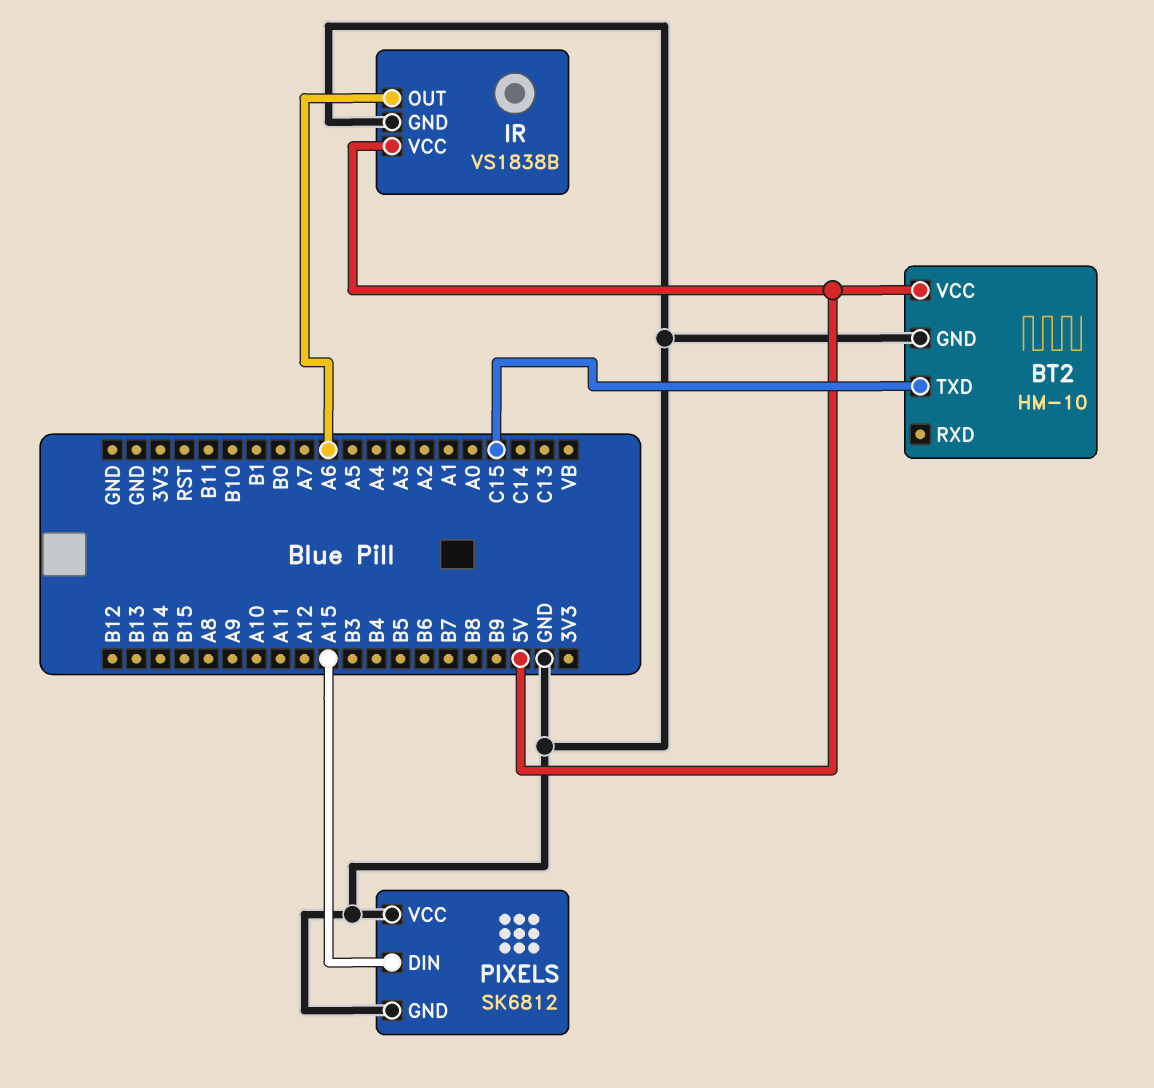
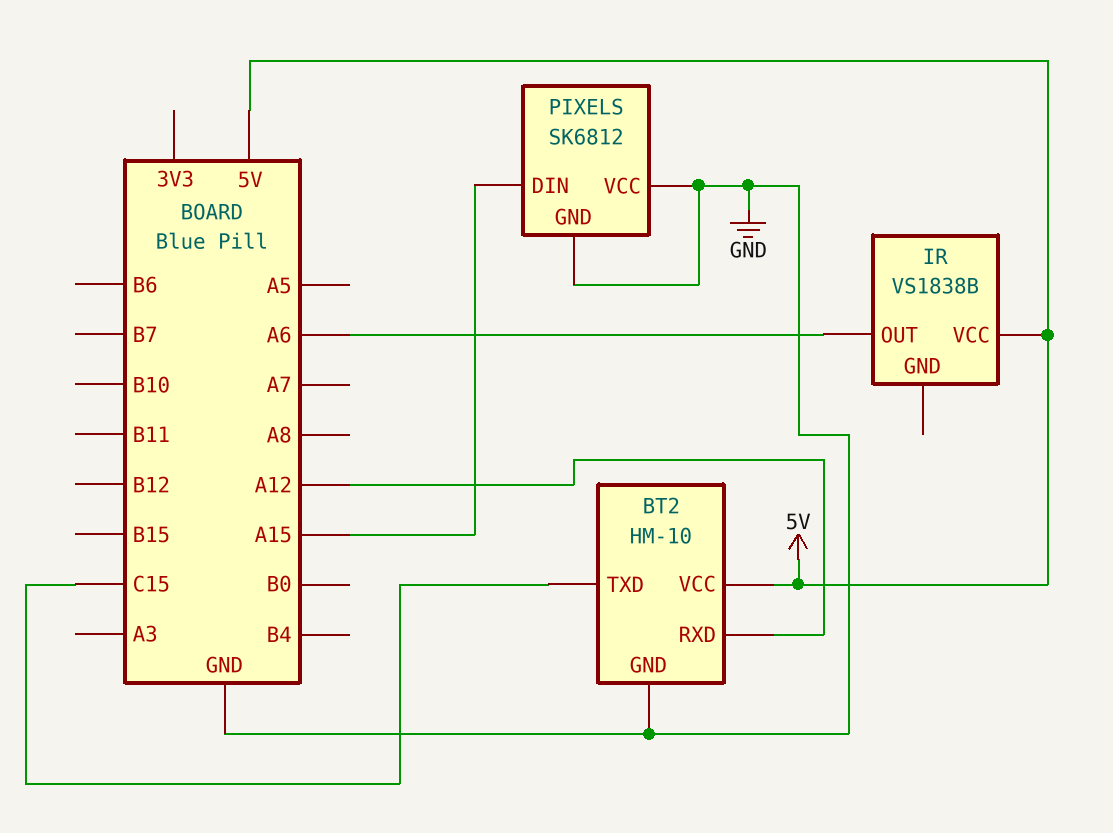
BT2 pin RXD: none -> A12
IR pin GND: GND -> none

